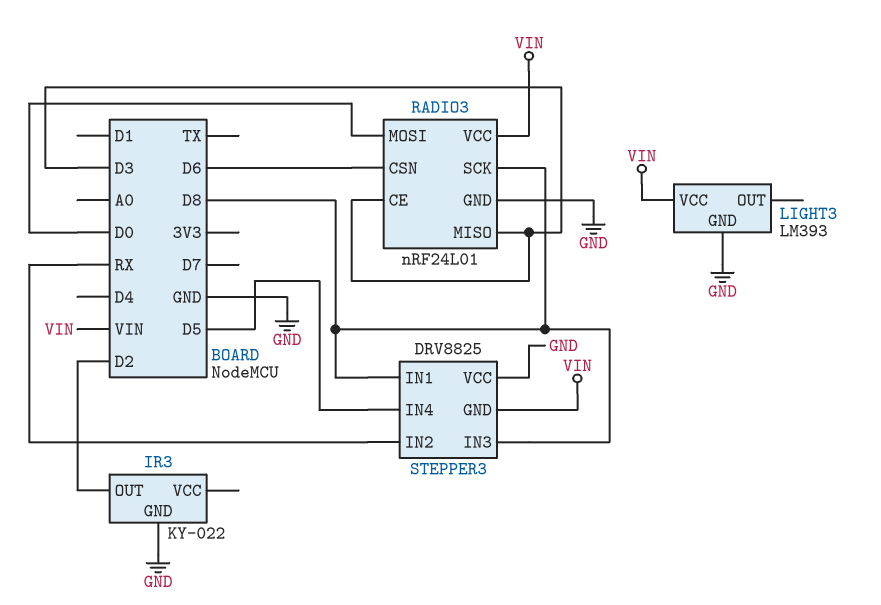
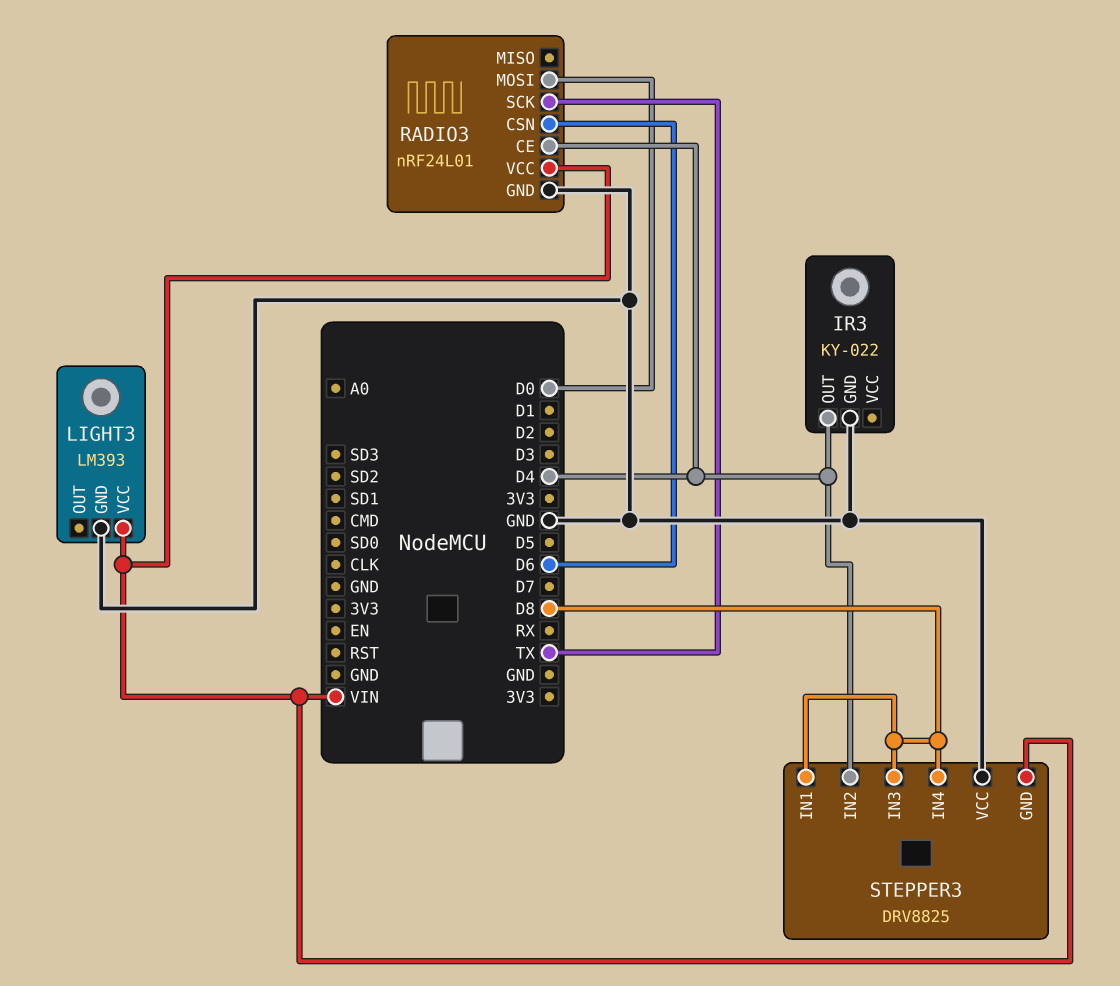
IR3 pin OUT: D2 -> D4
RADIO3 pin CE: D3 -> D4
RADIO3 pin MISO: D3 -> none
RADIO3 pin SCK: D8 -> TX
STEPPER3 pin IN2: RX -> D4
STEPPER3 pin IN4: D5 -> D8

